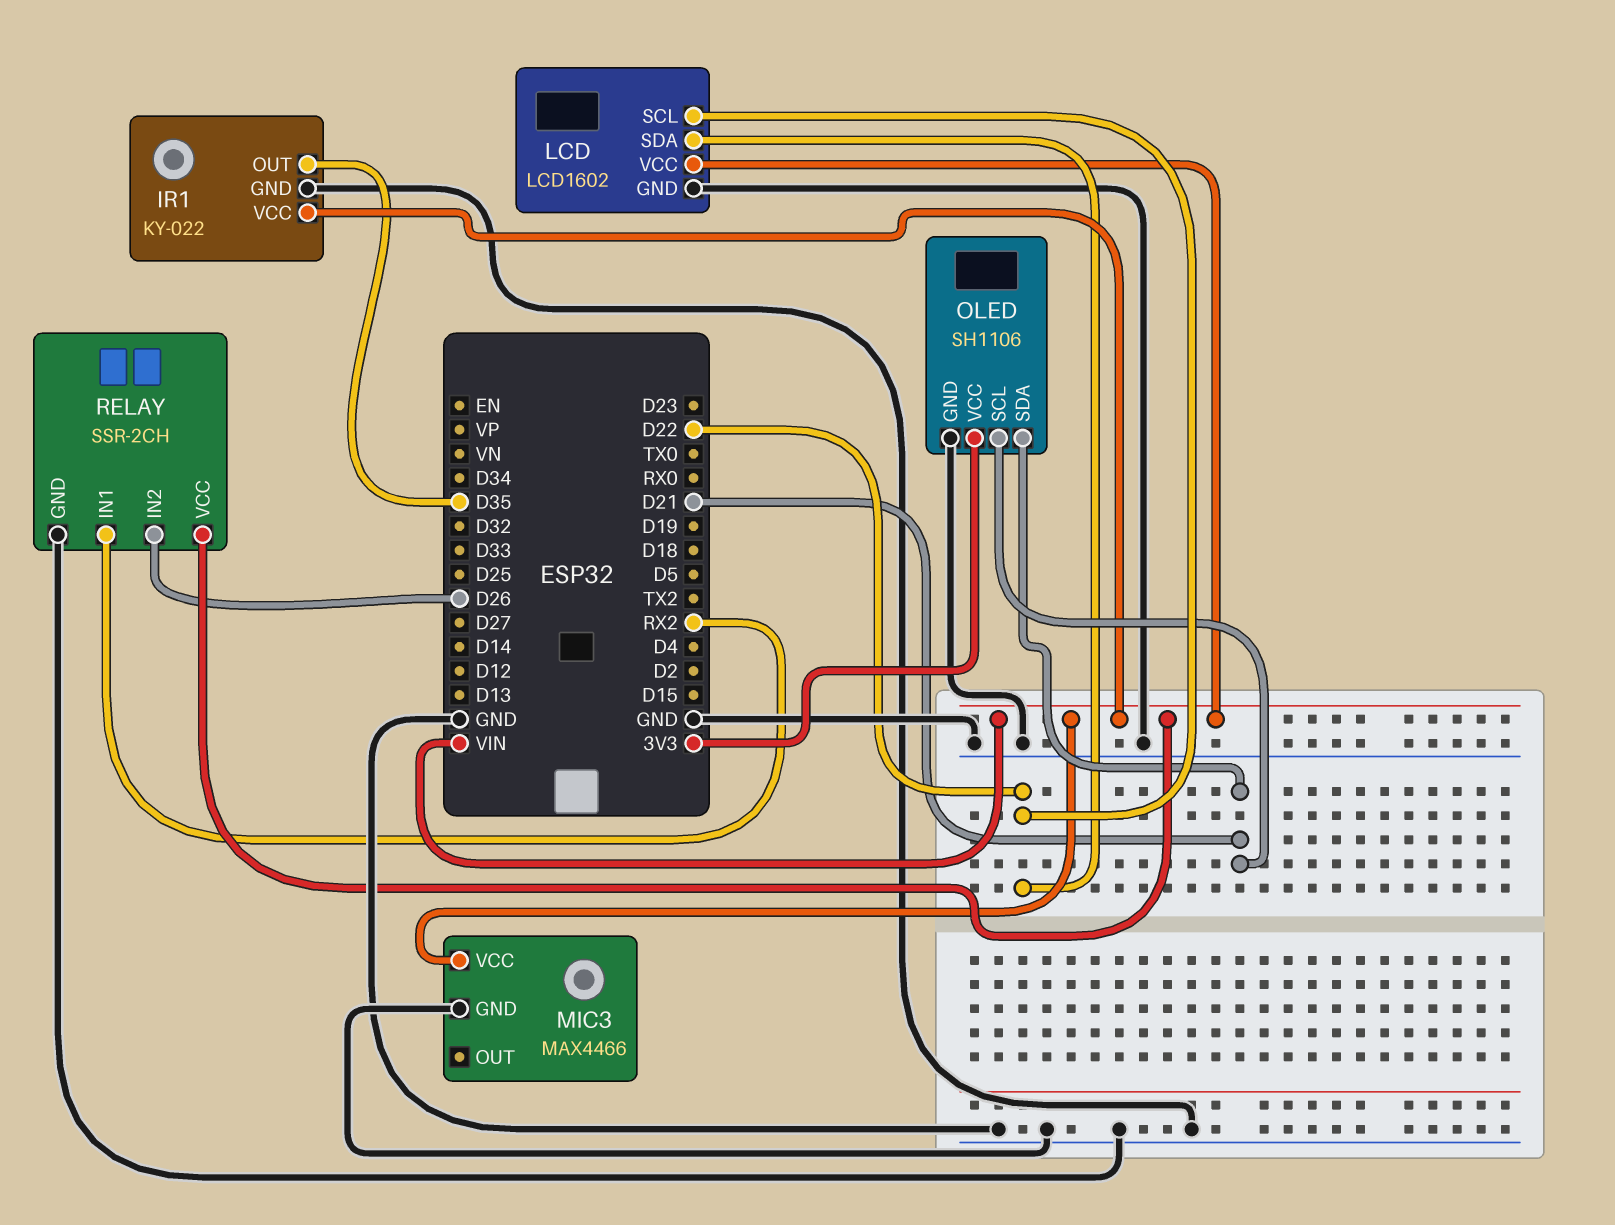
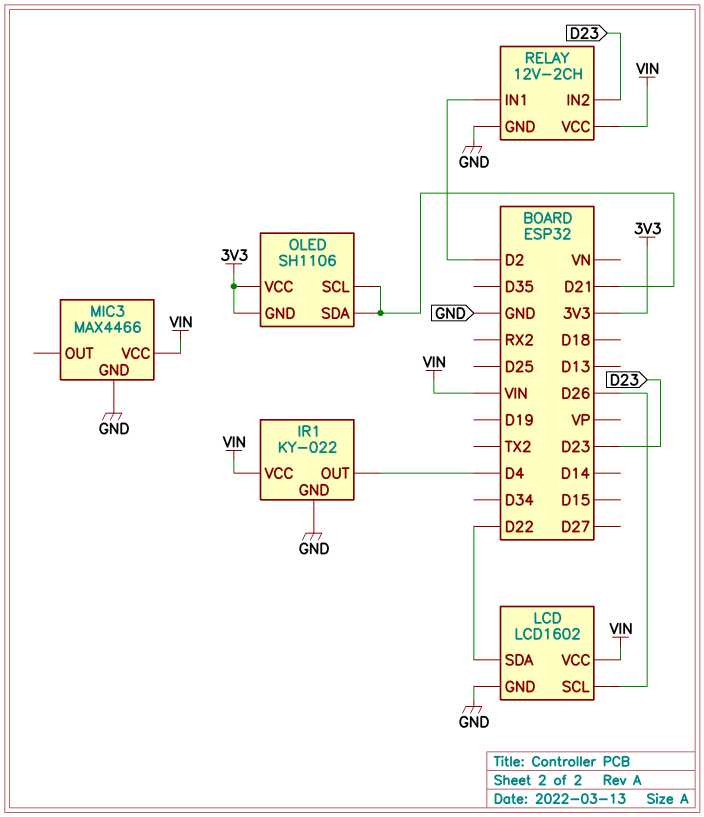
IR1 pin OUT: D35 -> D4
LCD pin SCL: D22 -> D26
OLED pin GND: GND -> 3V3
RELAY: SSR-2CH -> 12V-2CH
RELAY pin IN1: RX2 -> D2
RELAY pin IN2: D26 -> D23

